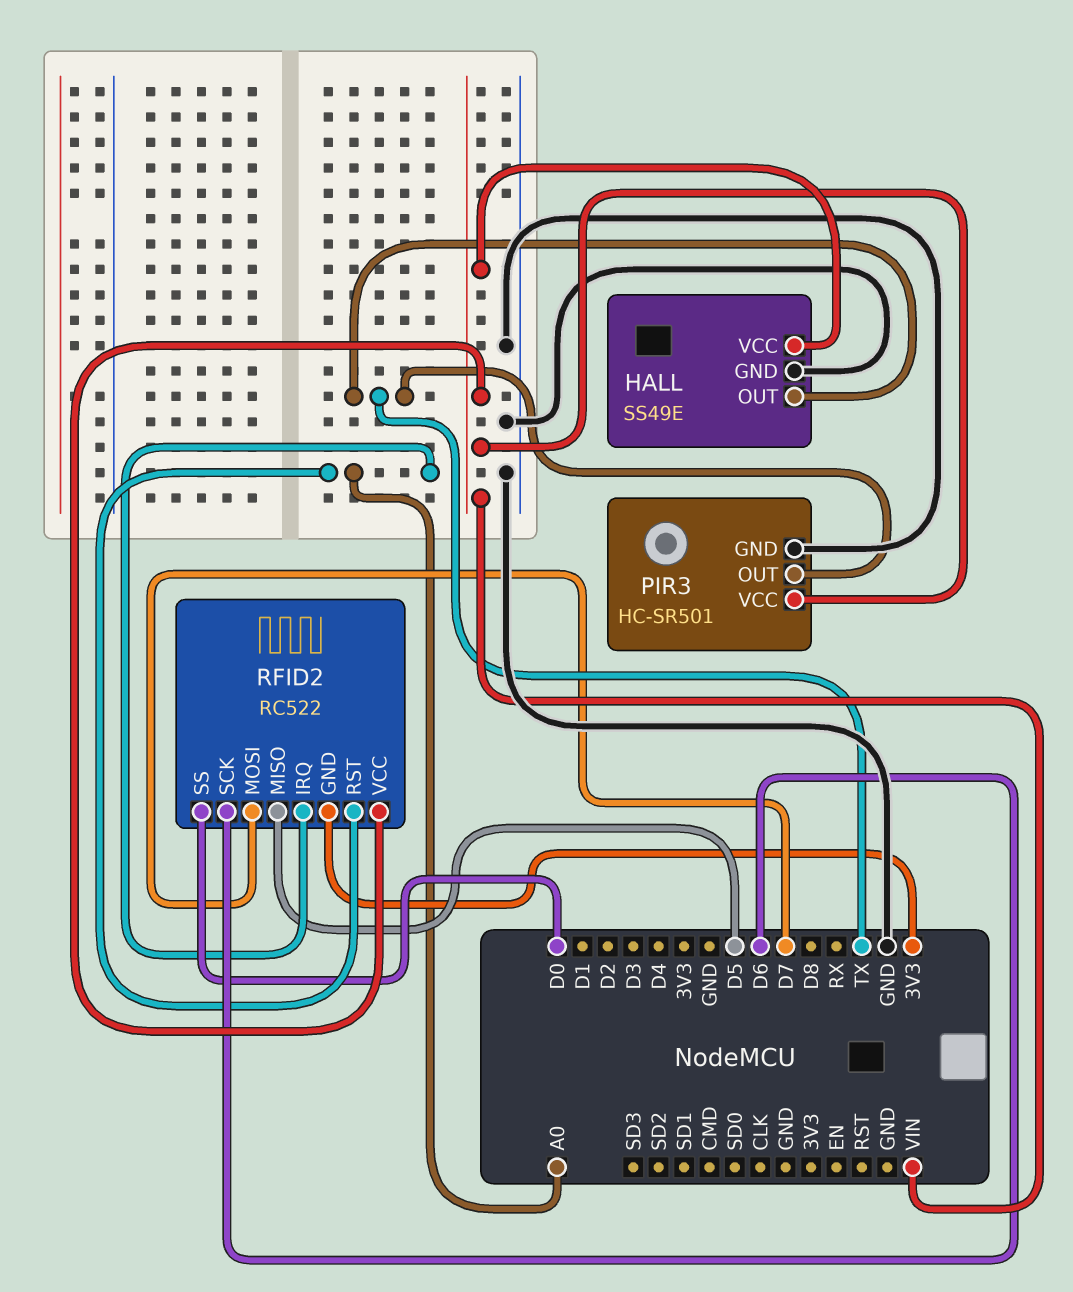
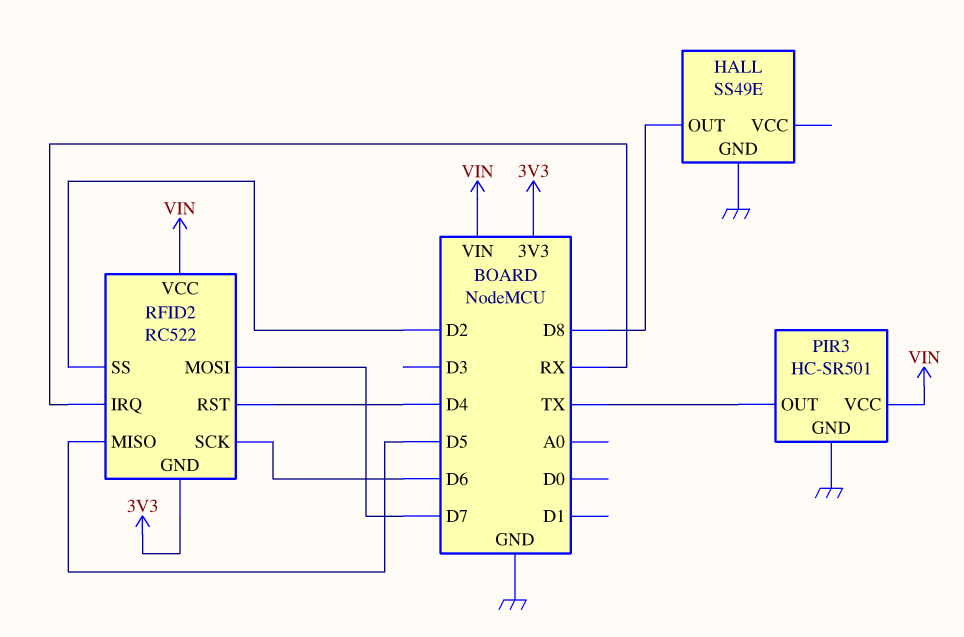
HALL pin OUT: TX -> D8
HALL pin VCC: VIN -> none
RFID2 pin IRQ: A0 -> RX
RFID2 pin RST: A0 -> D4
RFID2 pin SS: D0 -> D2

